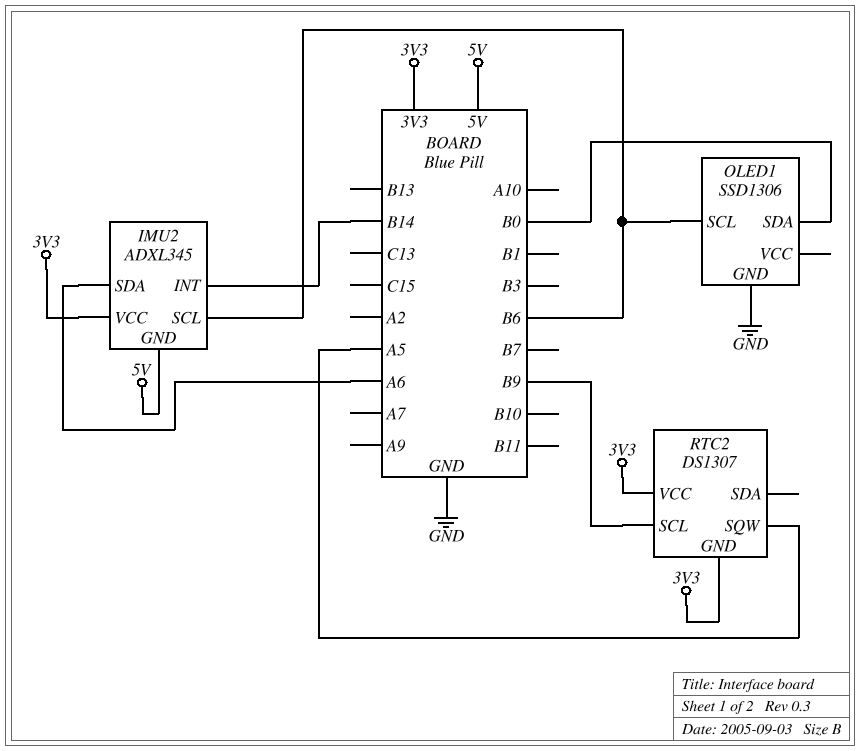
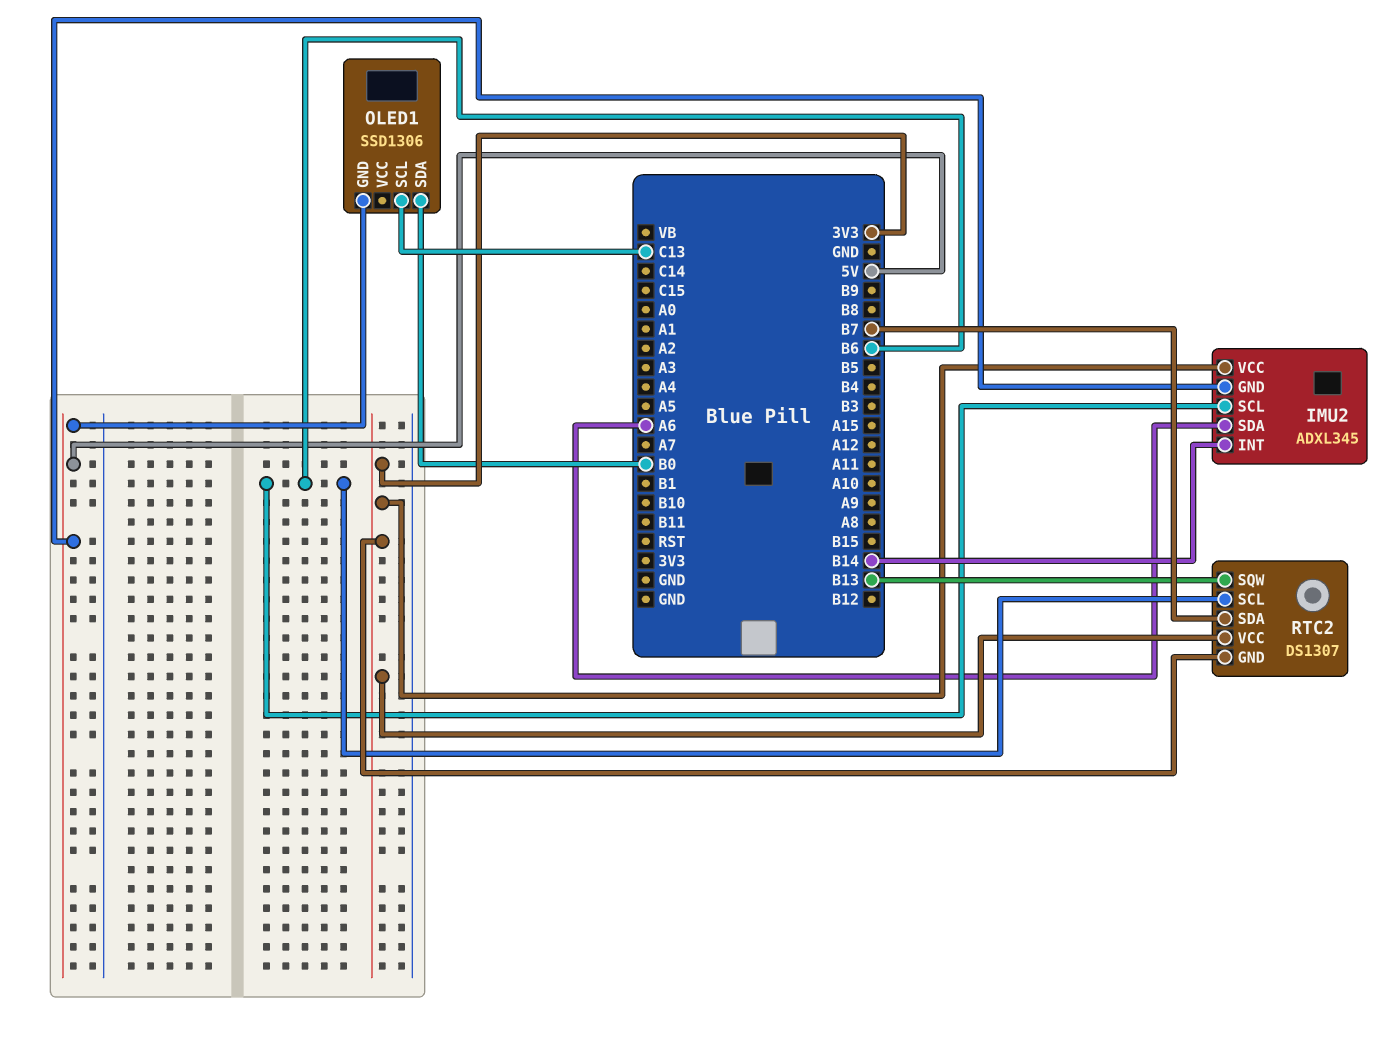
OLED1 pin GND: GND -> 5V
OLED1 pin SCL: B6 -> C13
RTC2 pin SCL: B9 -> B6
RTC2 pin SDA: none -> B7
RTC2 pin SQW: A5 -> B13

